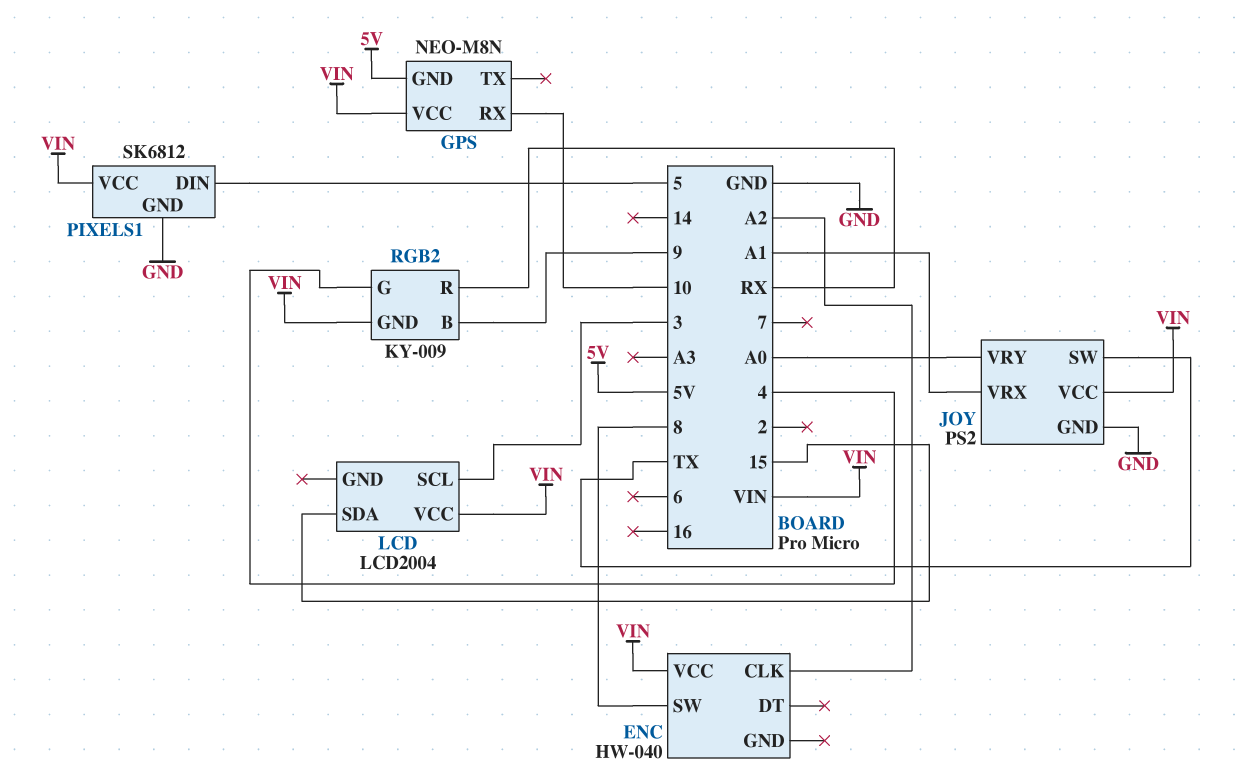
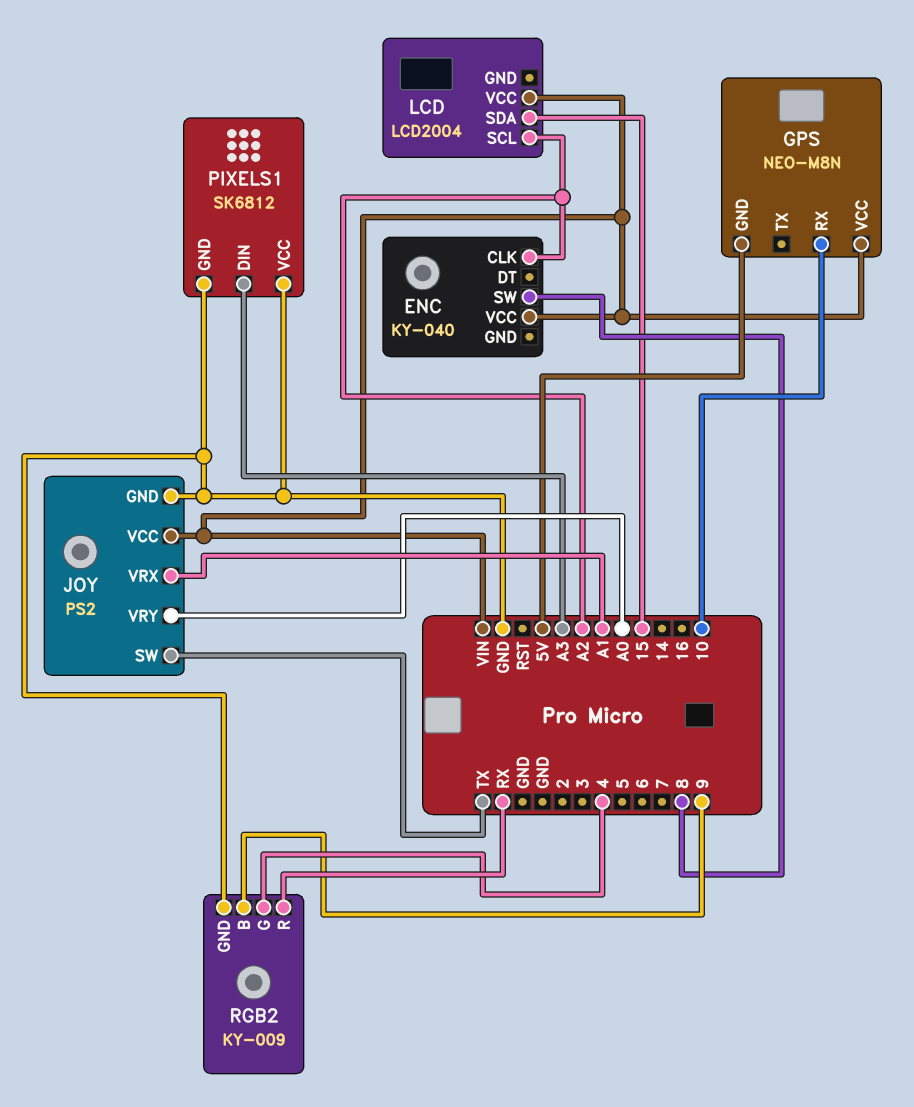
ENC: HW-040 -> KY-040
LCD pin SCL: 3 -> A2
PIXELS1 pin DIN: 5 -> A3
PIXELS1 pin VCC: VIN -> GND
RGB2 pin GND: VIN -> GND

